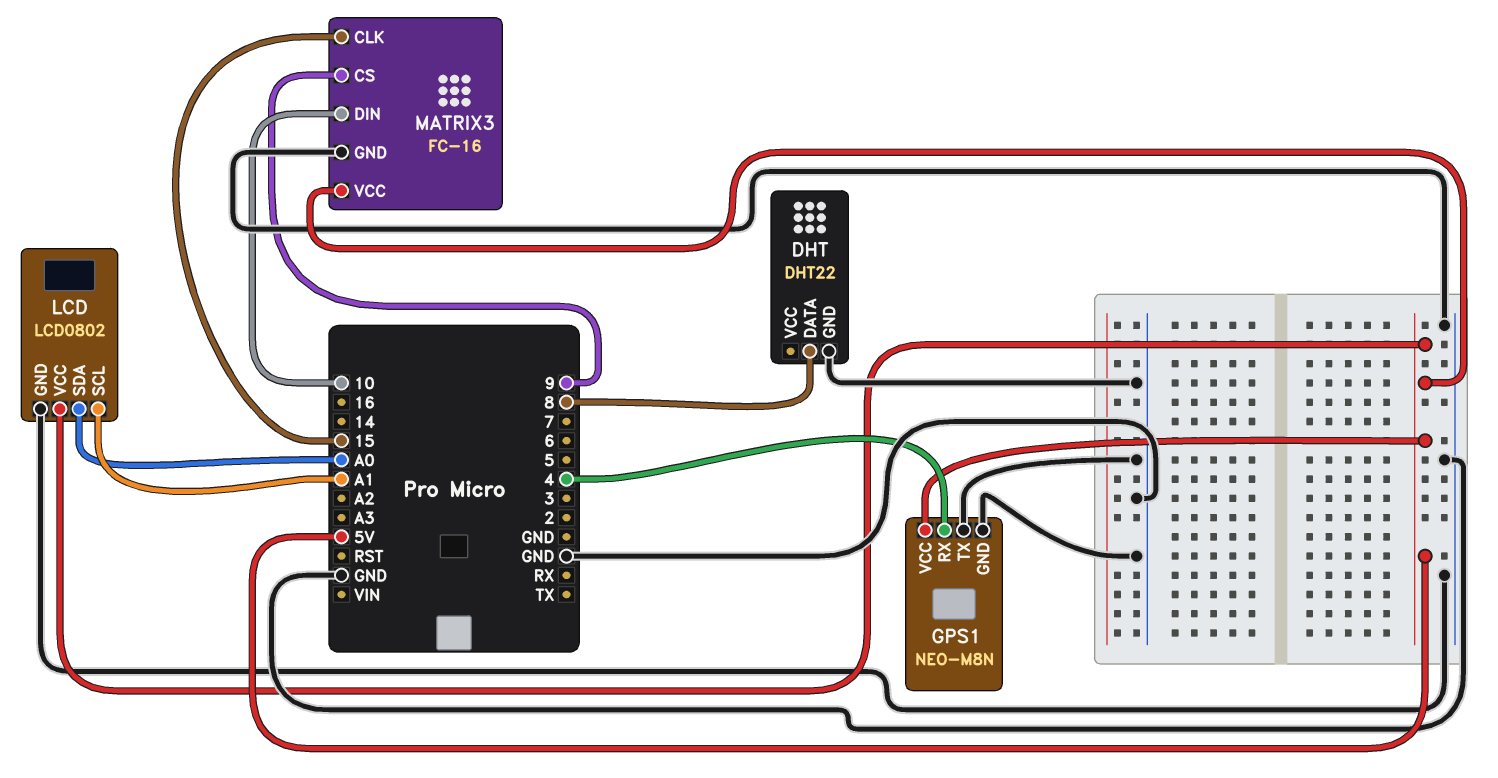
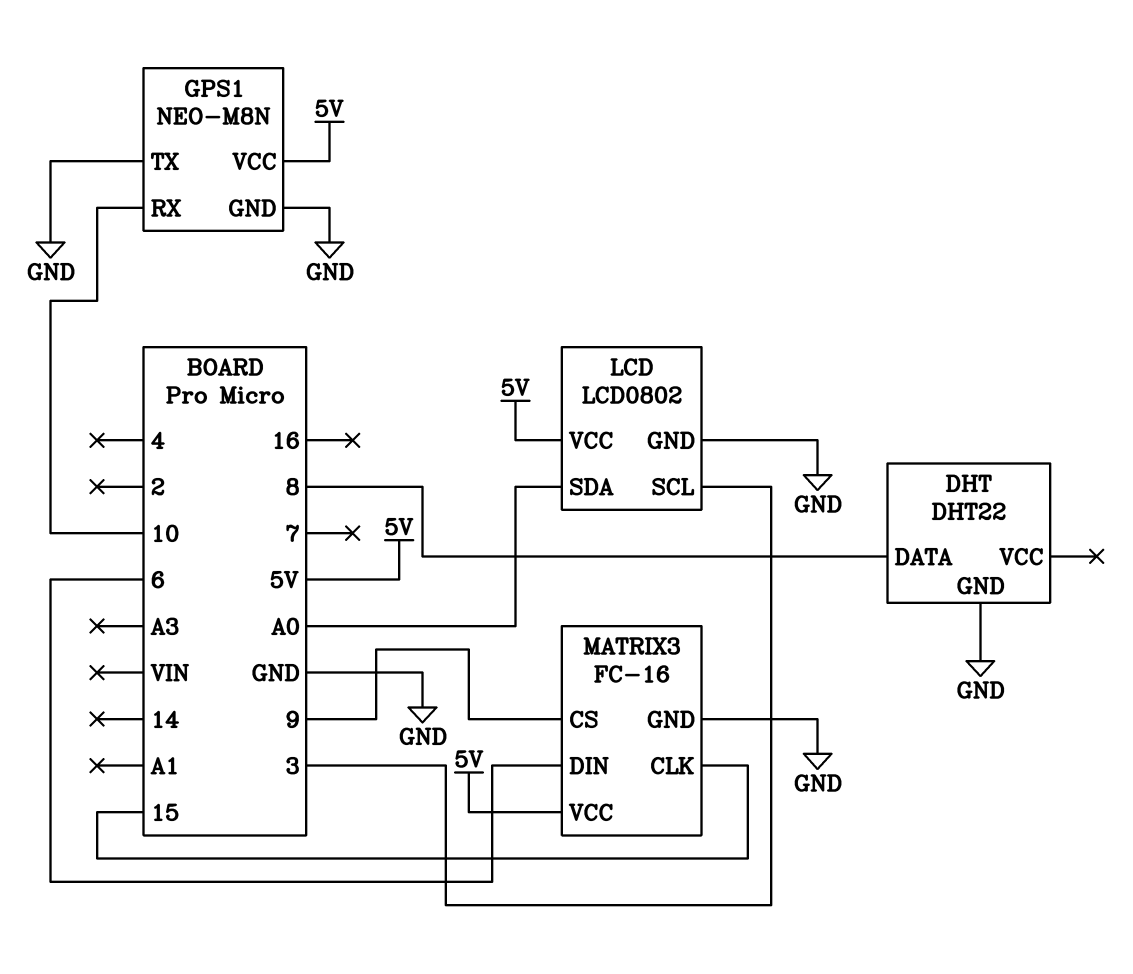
GPS1 pin RX: 4 -> 10
LCD pin SCL: A1 -> 3
MATRIX3 pin DIN: 10 -> 6

